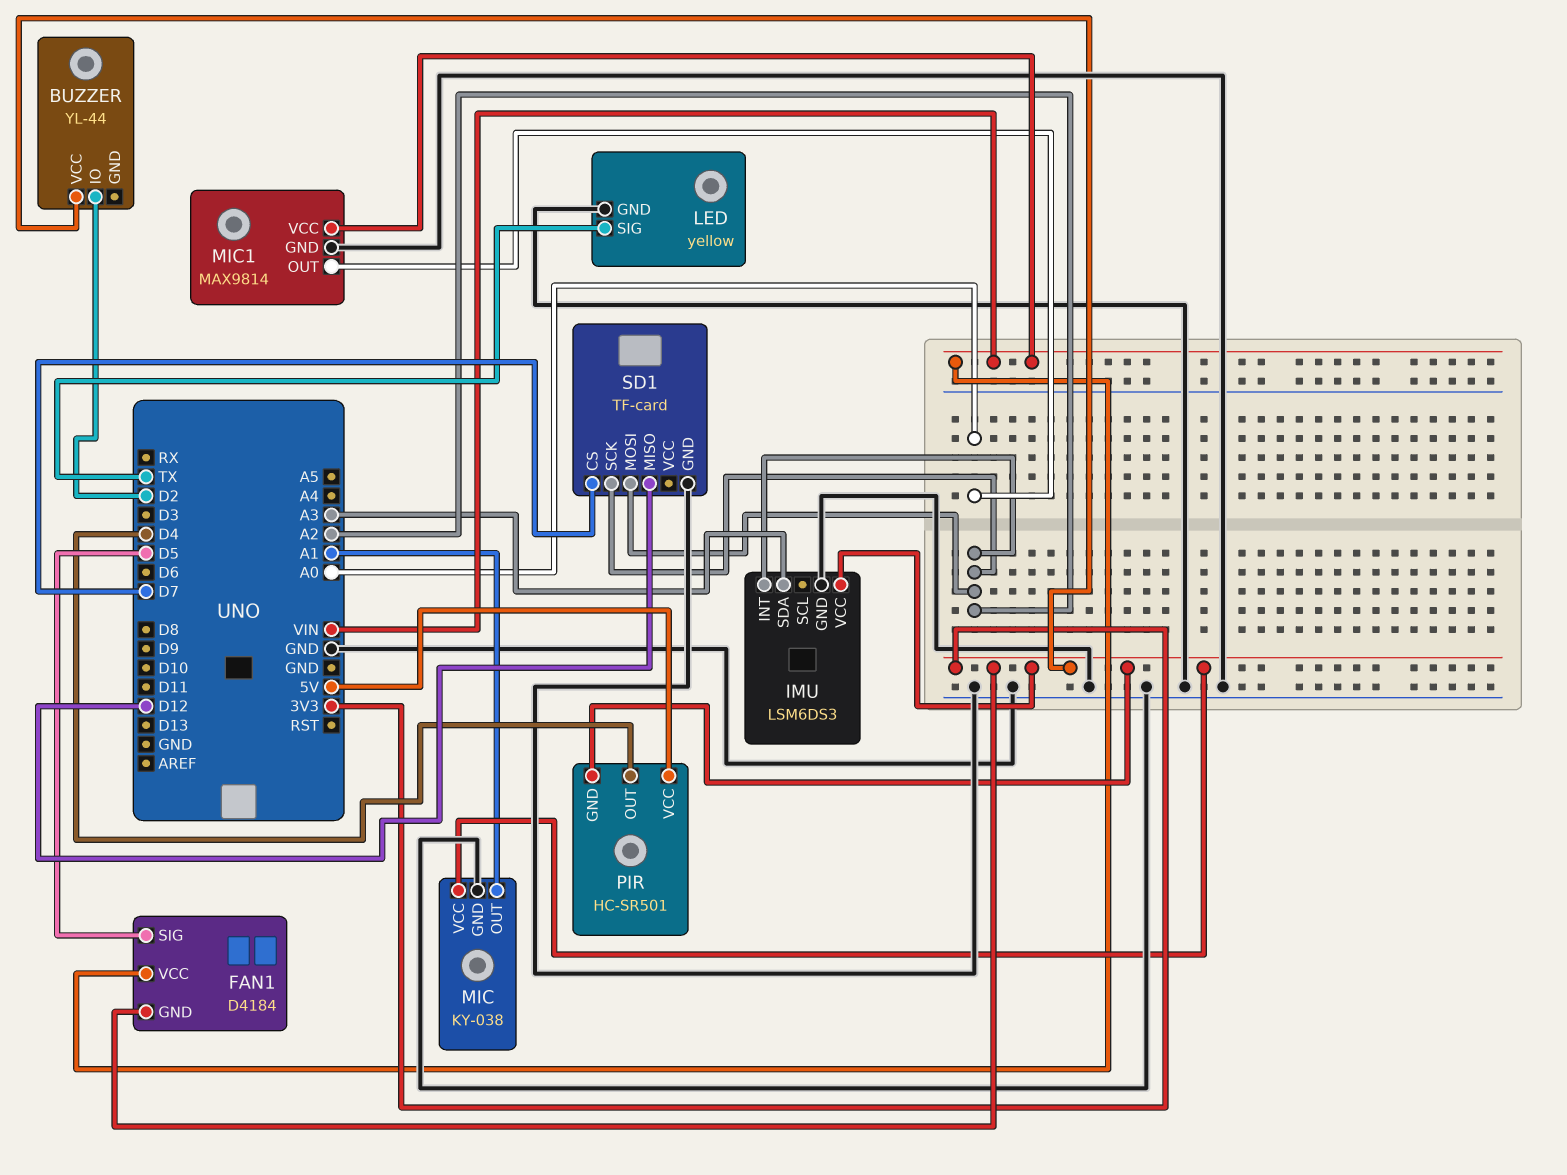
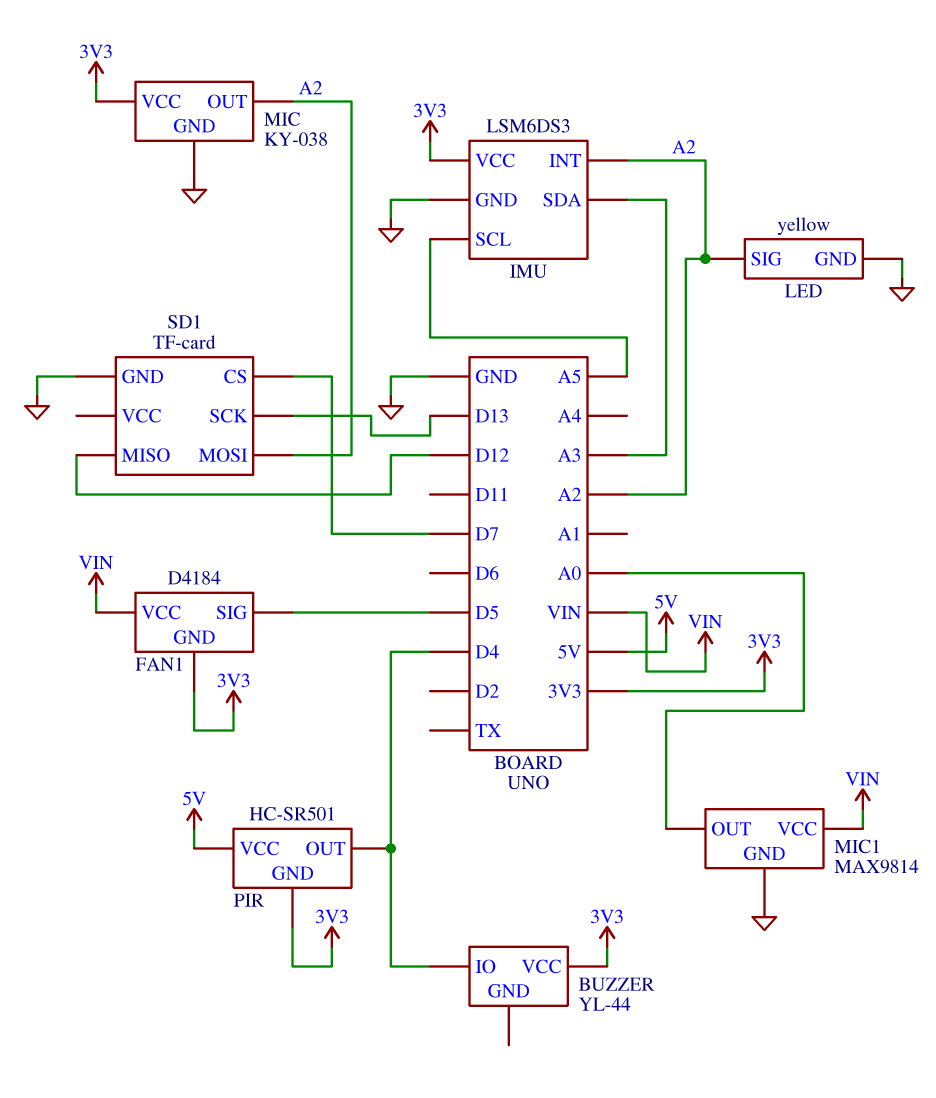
BUZZER pin IO: D2 -> D4
IMU pin SCL: none -> A5
LED pin SIG: TX -> A2
MIC pin OUT: A1 -> A2
SD1 pin SCK: A2 -> D13

